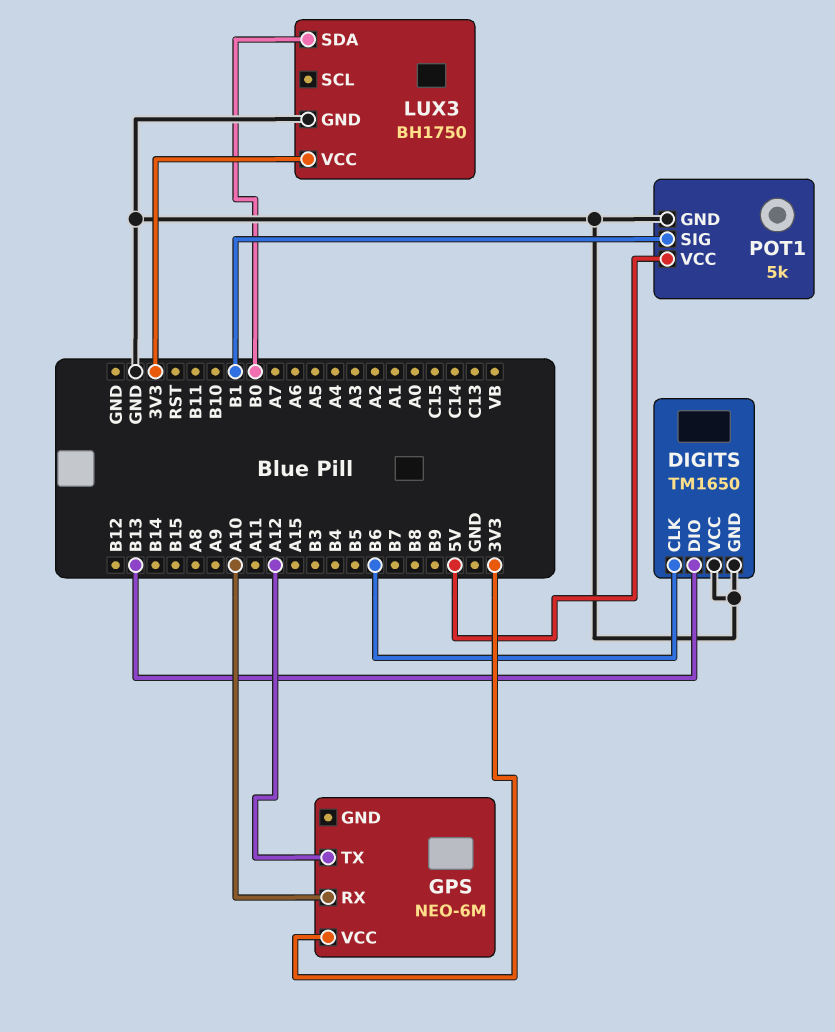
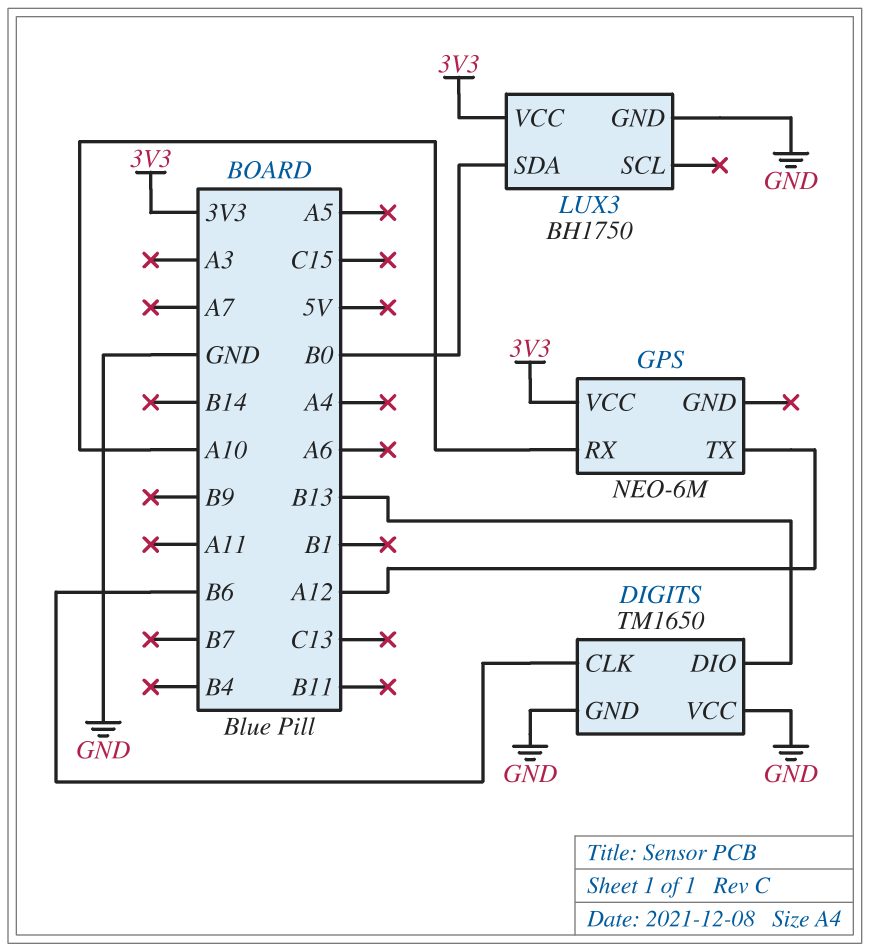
POT1: 5k -> none
POT1 pin GND: GND -> none
POT1 pin SIG: B1 -> none
POT1 pin VCC: 5V -> none

